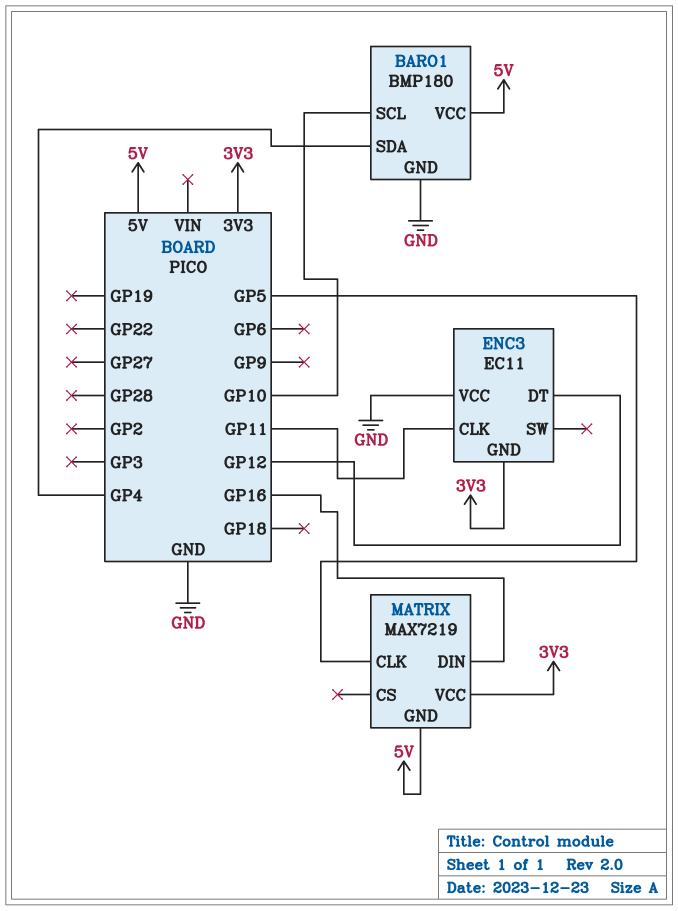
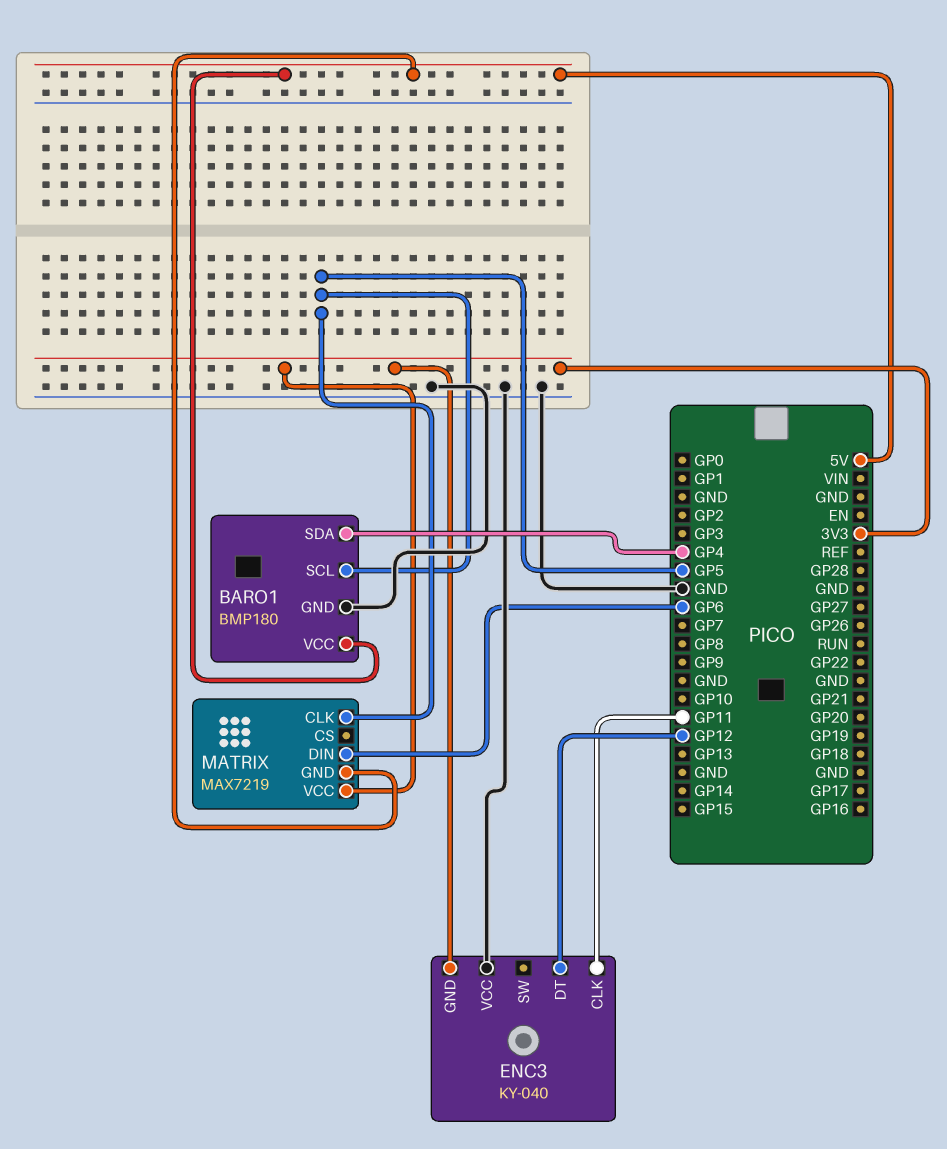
BARO1 pin SCL: GP10 -> GP5
ENC3: EC11 -> KY-040
MATRIX pin DIN: GP16 -> GP6

